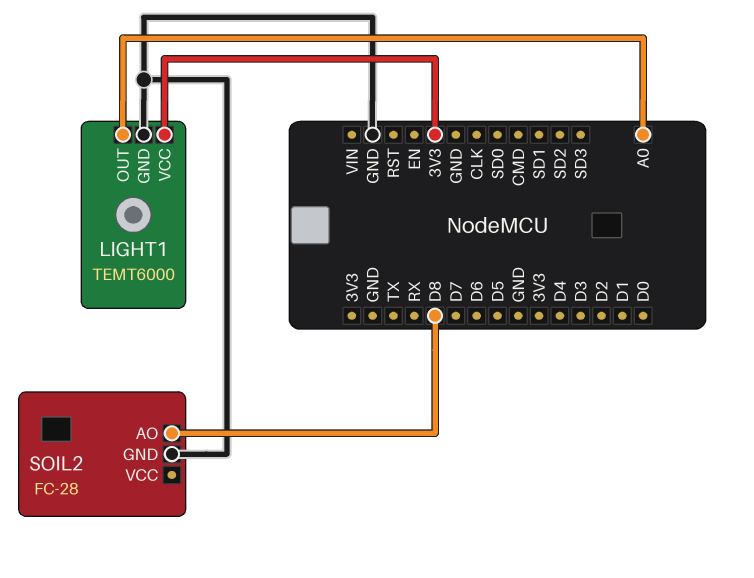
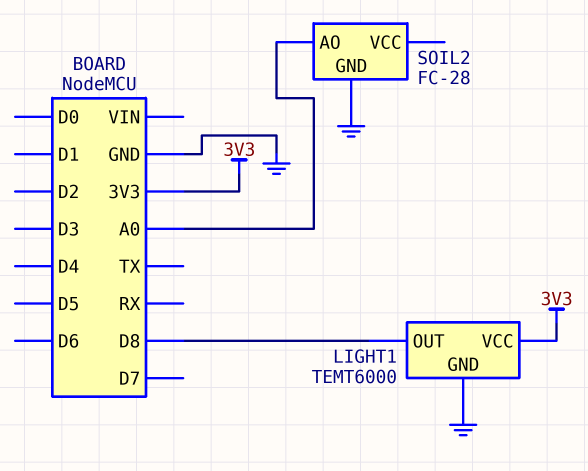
LIGHT1 pin OUT: A0 -> D8
SOIL2 pin AO: D8 -> A0

